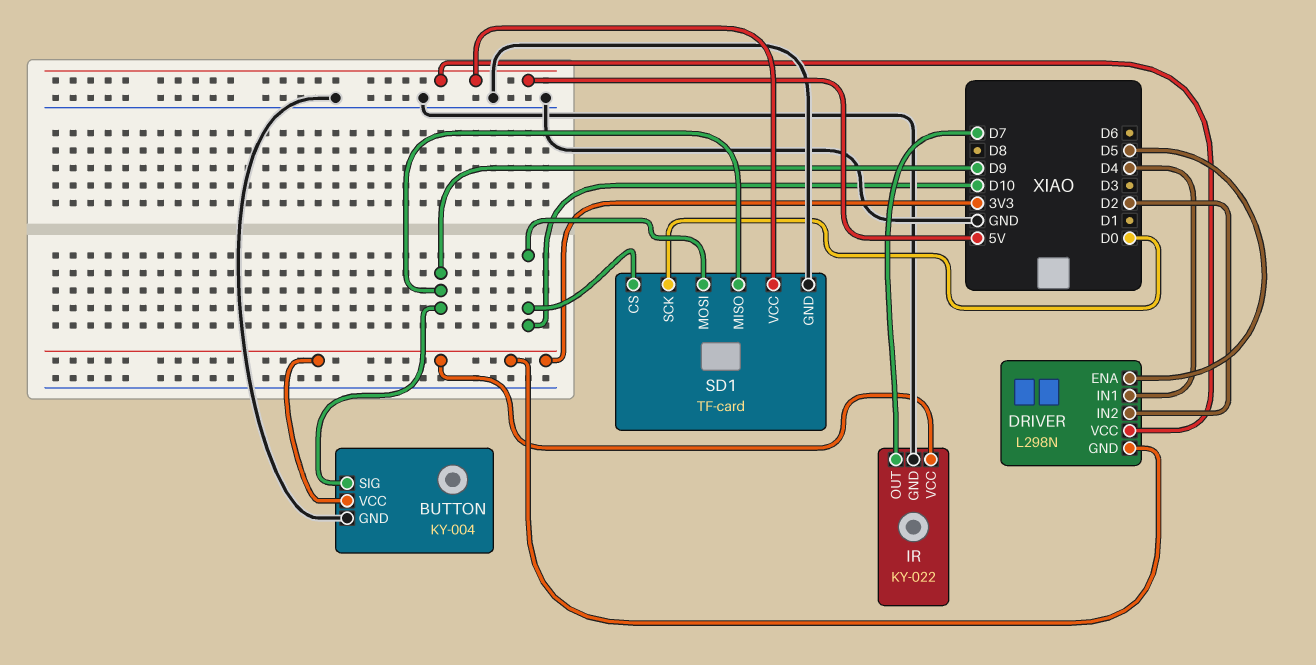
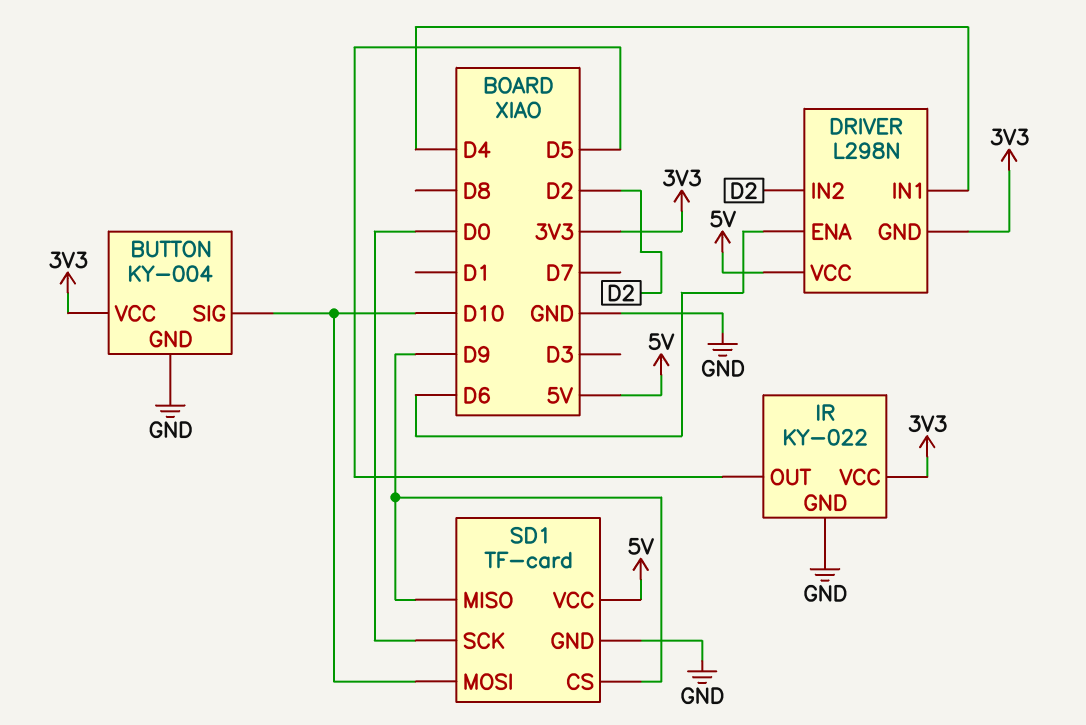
BUTTON pin SIG: D9 -> D10
DRIVER pin ENA: D5 -> D6
IR pin OUT: D7 -> D5
SD1 pin CS: D10 -> D9

